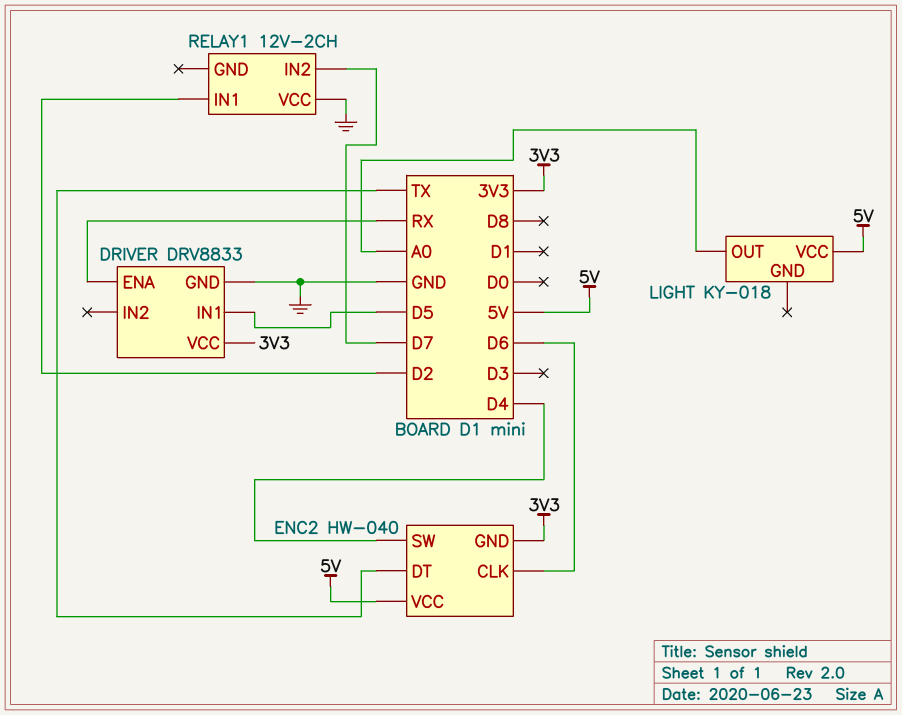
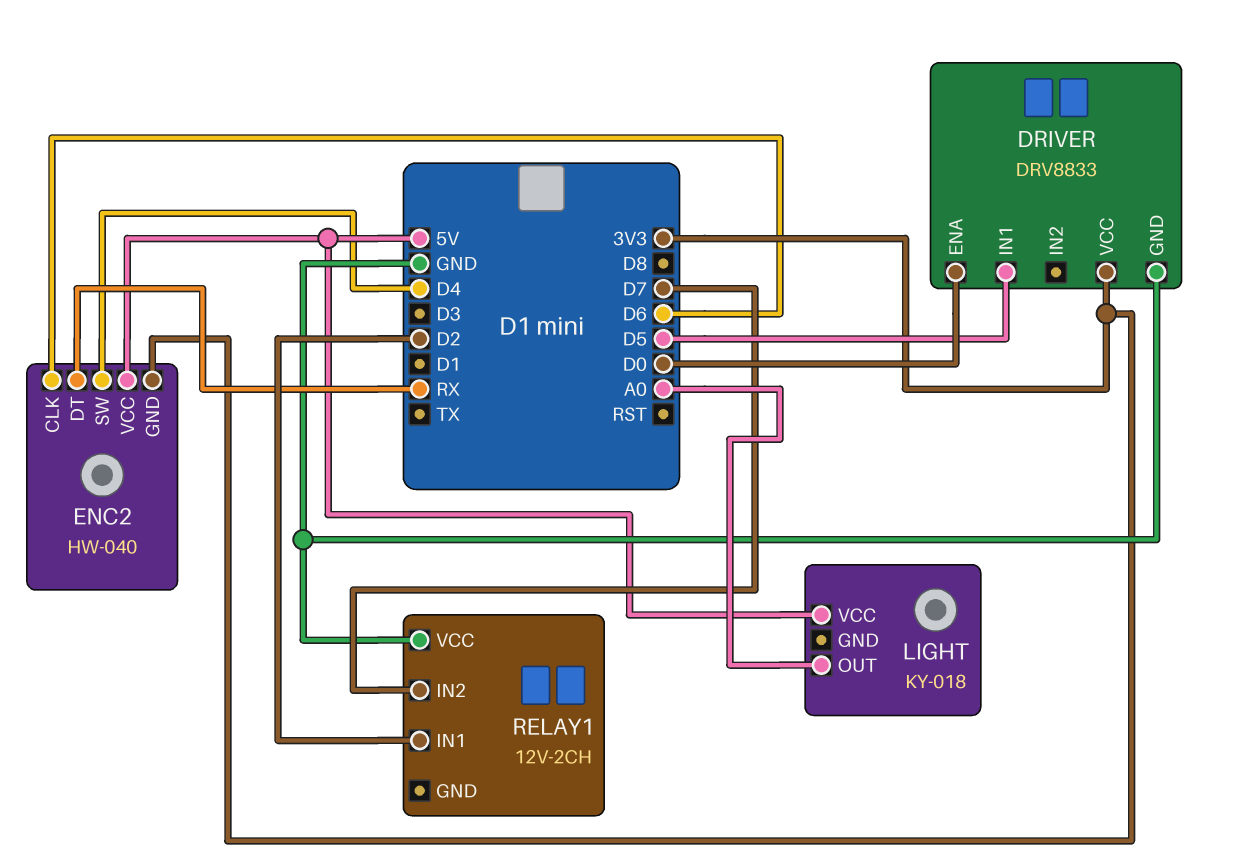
DRIVER pin ENA: RX -> D0
ENC2 pin DT: TX -> RX

